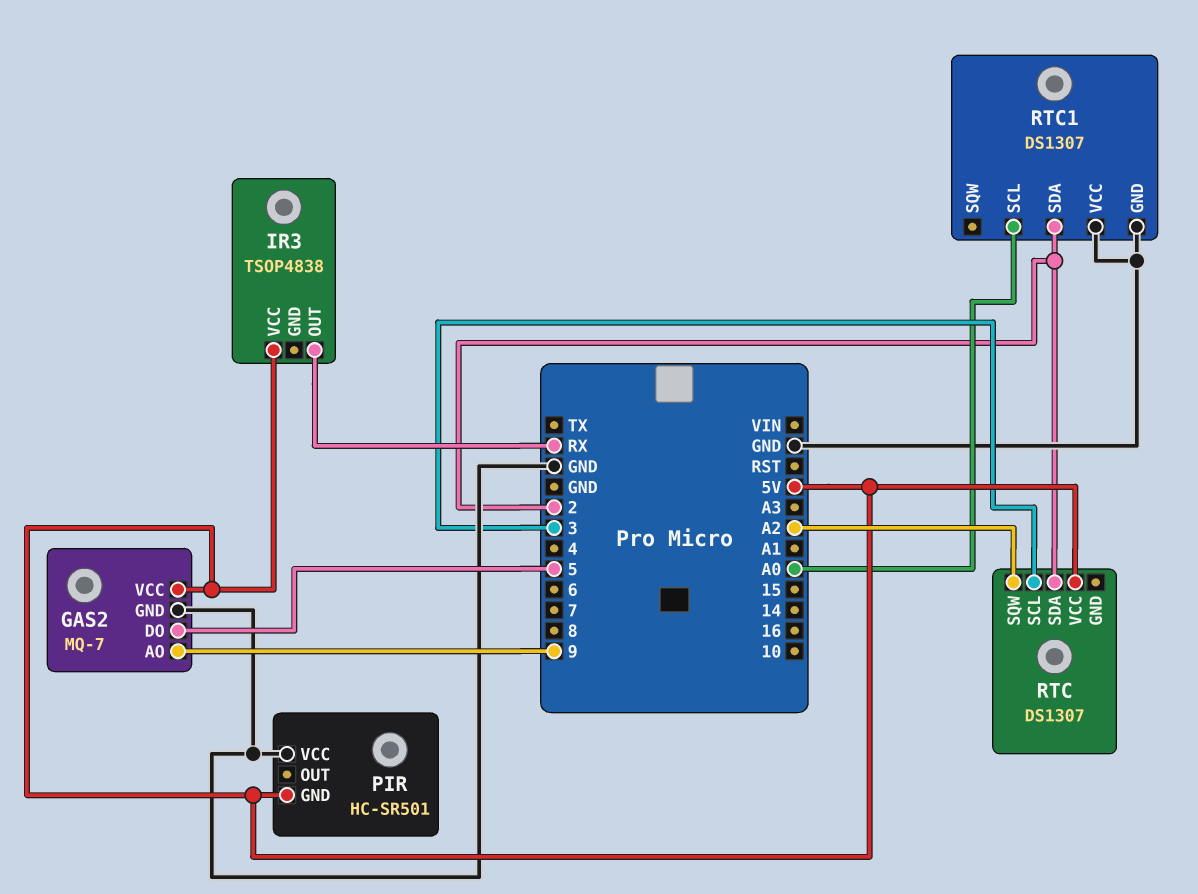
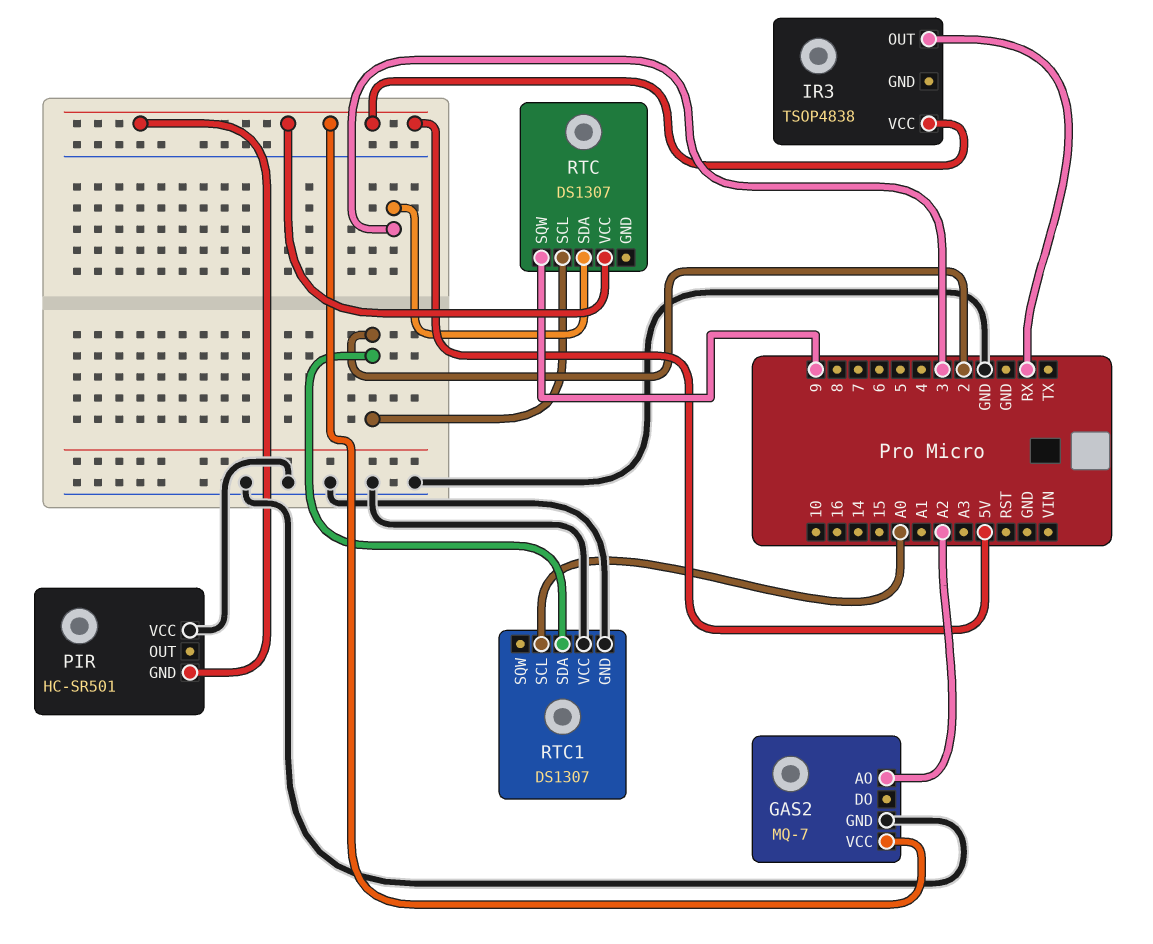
GAS2 pin AO: 9 -> A2
GAS2 pin DO: 5 -> none
RTC pin SCL: 3 -> 2
RTC pin SDA: 2 -> 3
RTC pin SQW: A2 -> 9

